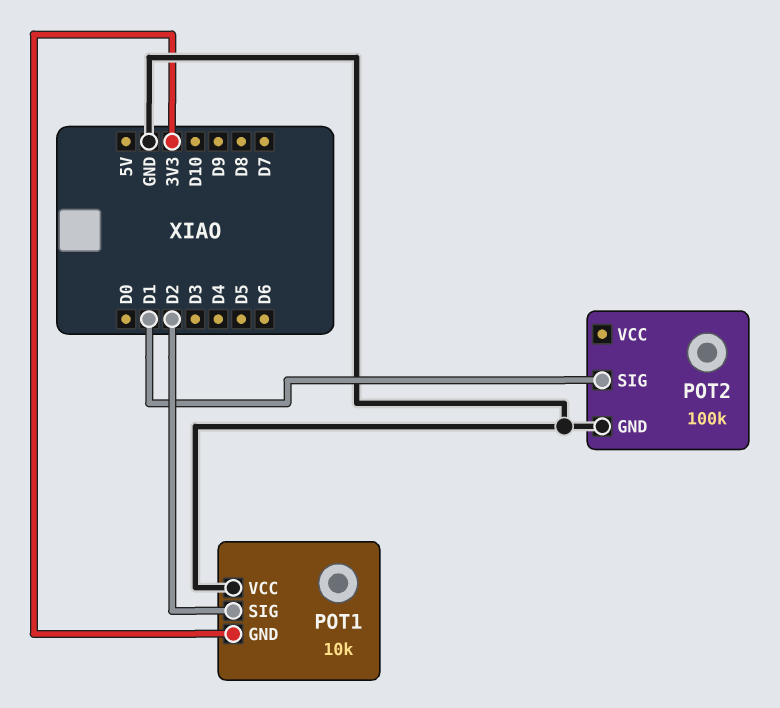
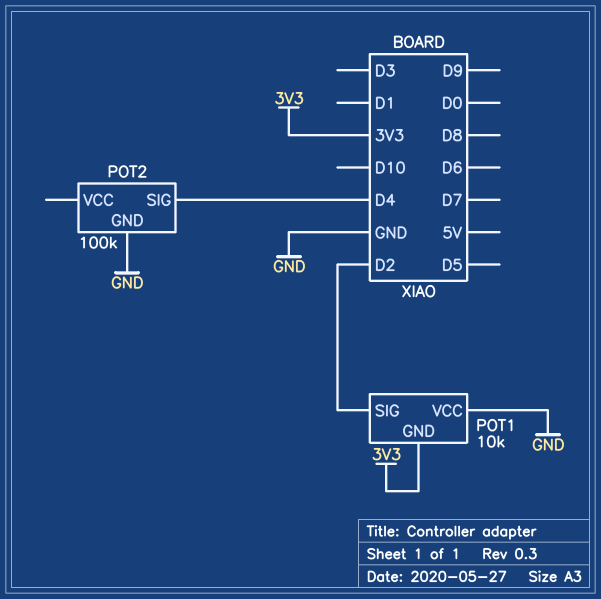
POT2 pin SIG: D1 -> D4

